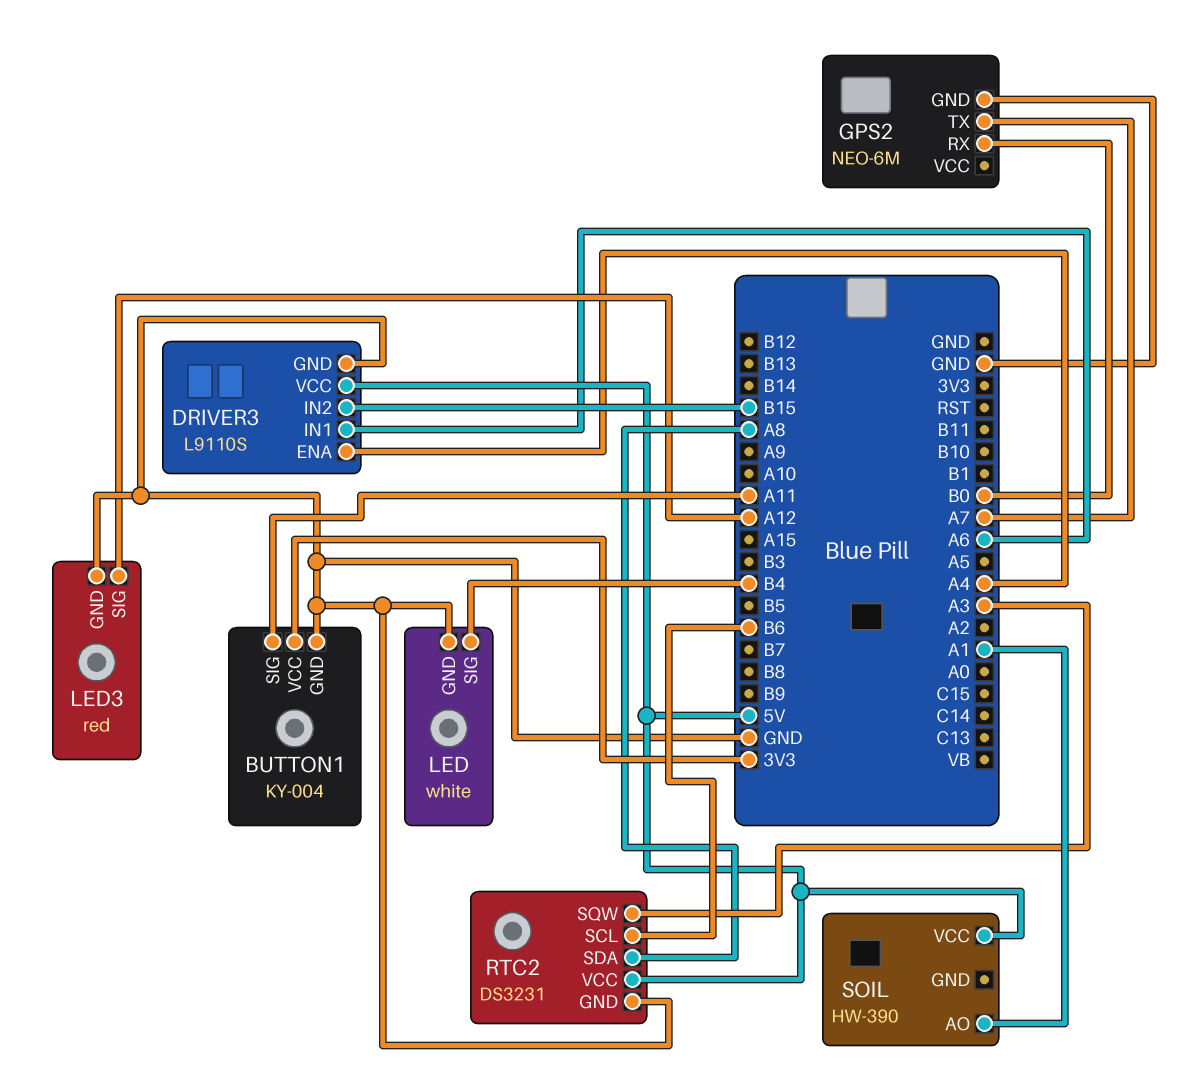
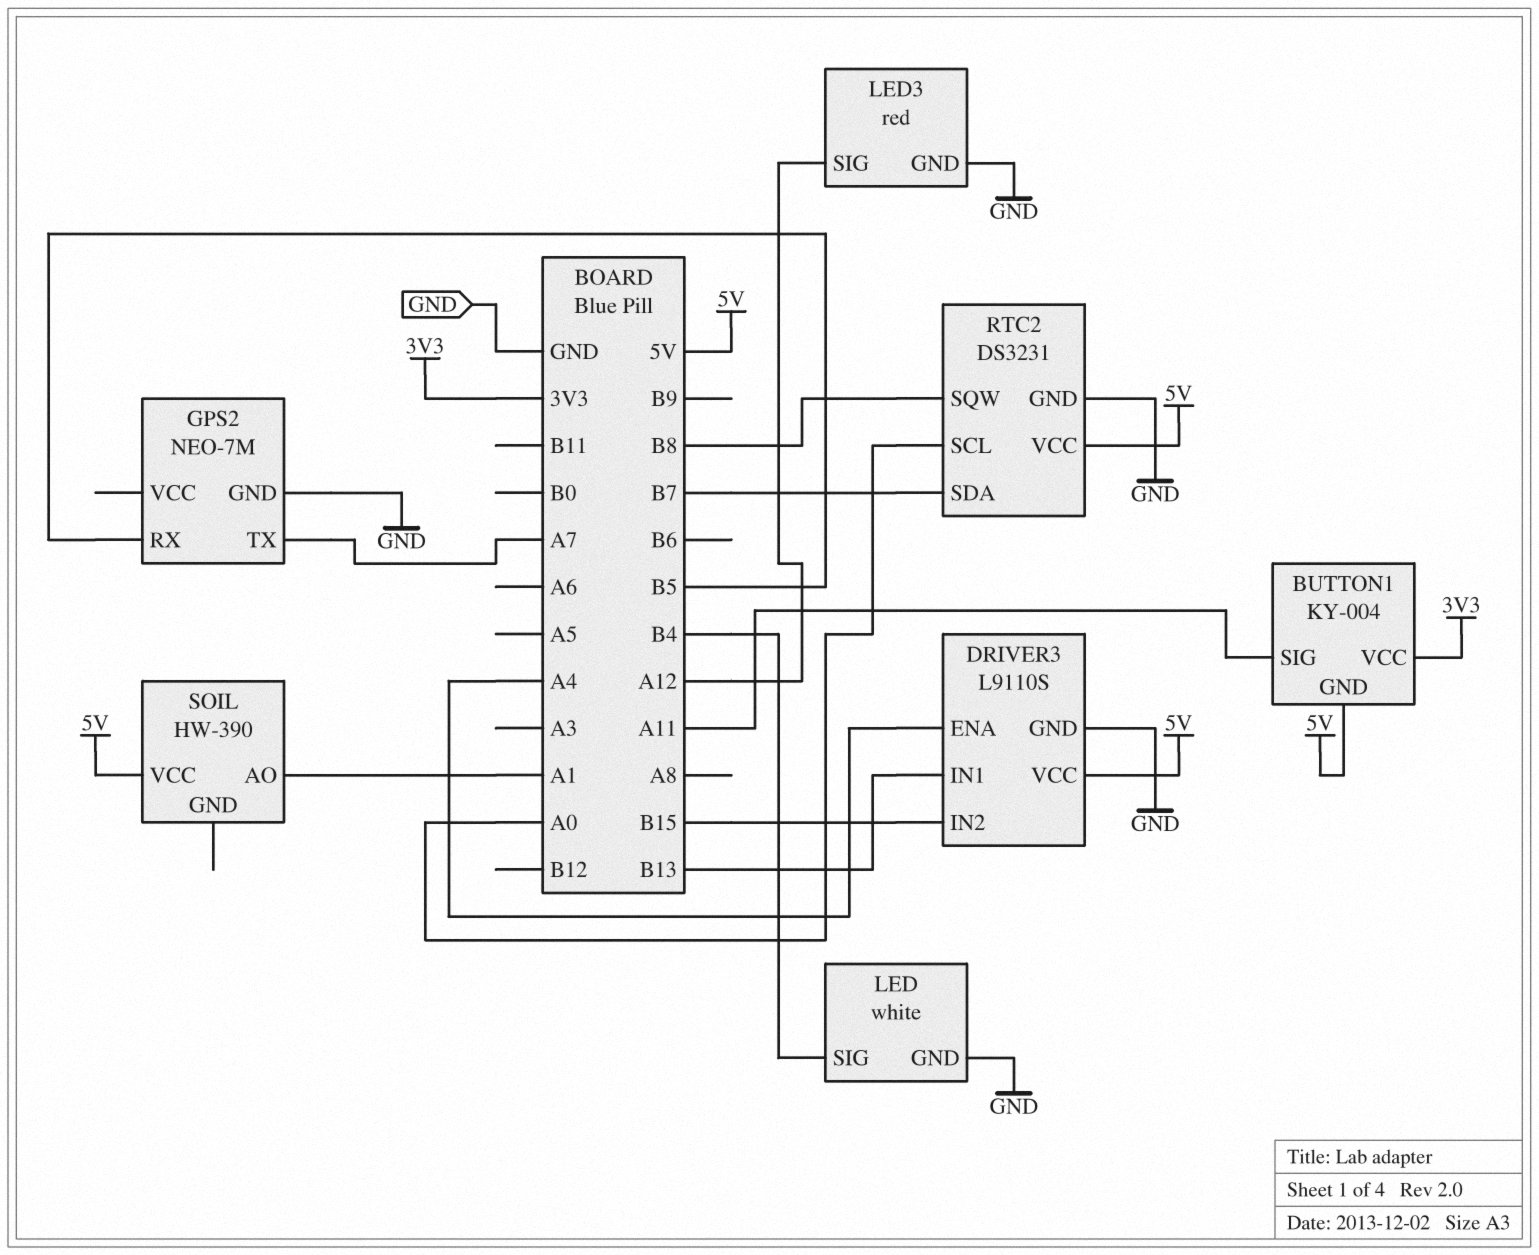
BUTTON1 pin GND: GND -> 5V
DRIVER3 pin IN1: A6 -> B13
GPS2: NEO-6M -> NEO-7M
GPS2 pin RX: B0 -> B5
RTC2 pin SCL: B6 -> A0
RTC2 pin SDA: A8 -> B7
RTC2 pin SQW: A3 -> B8

